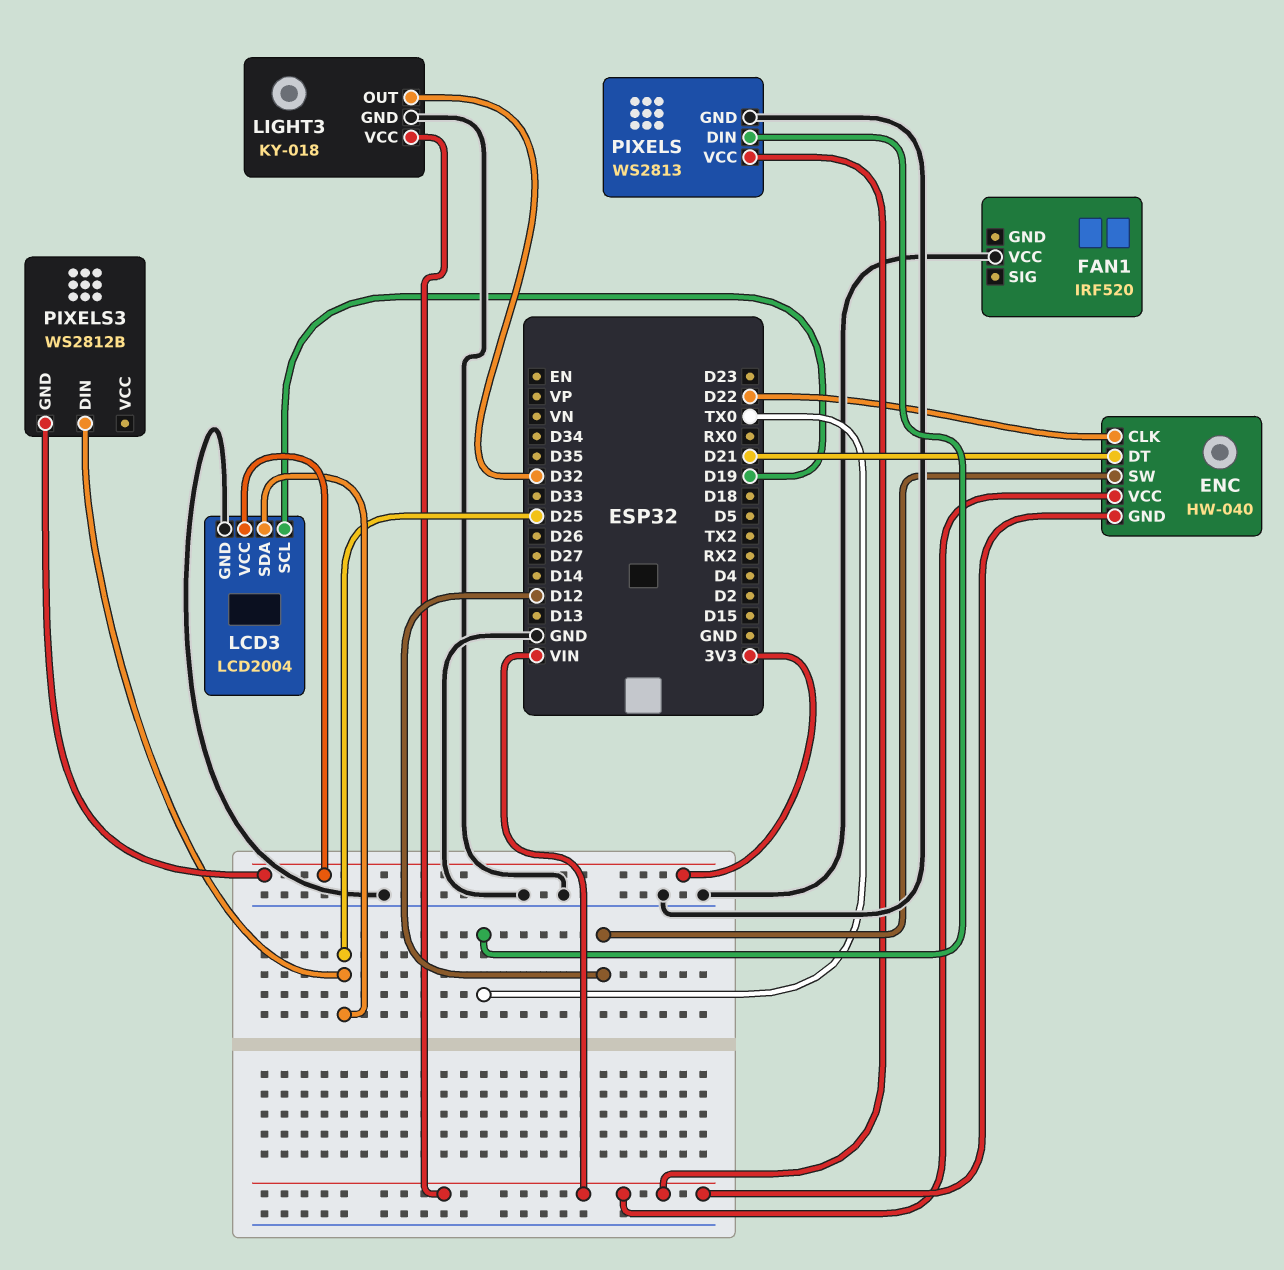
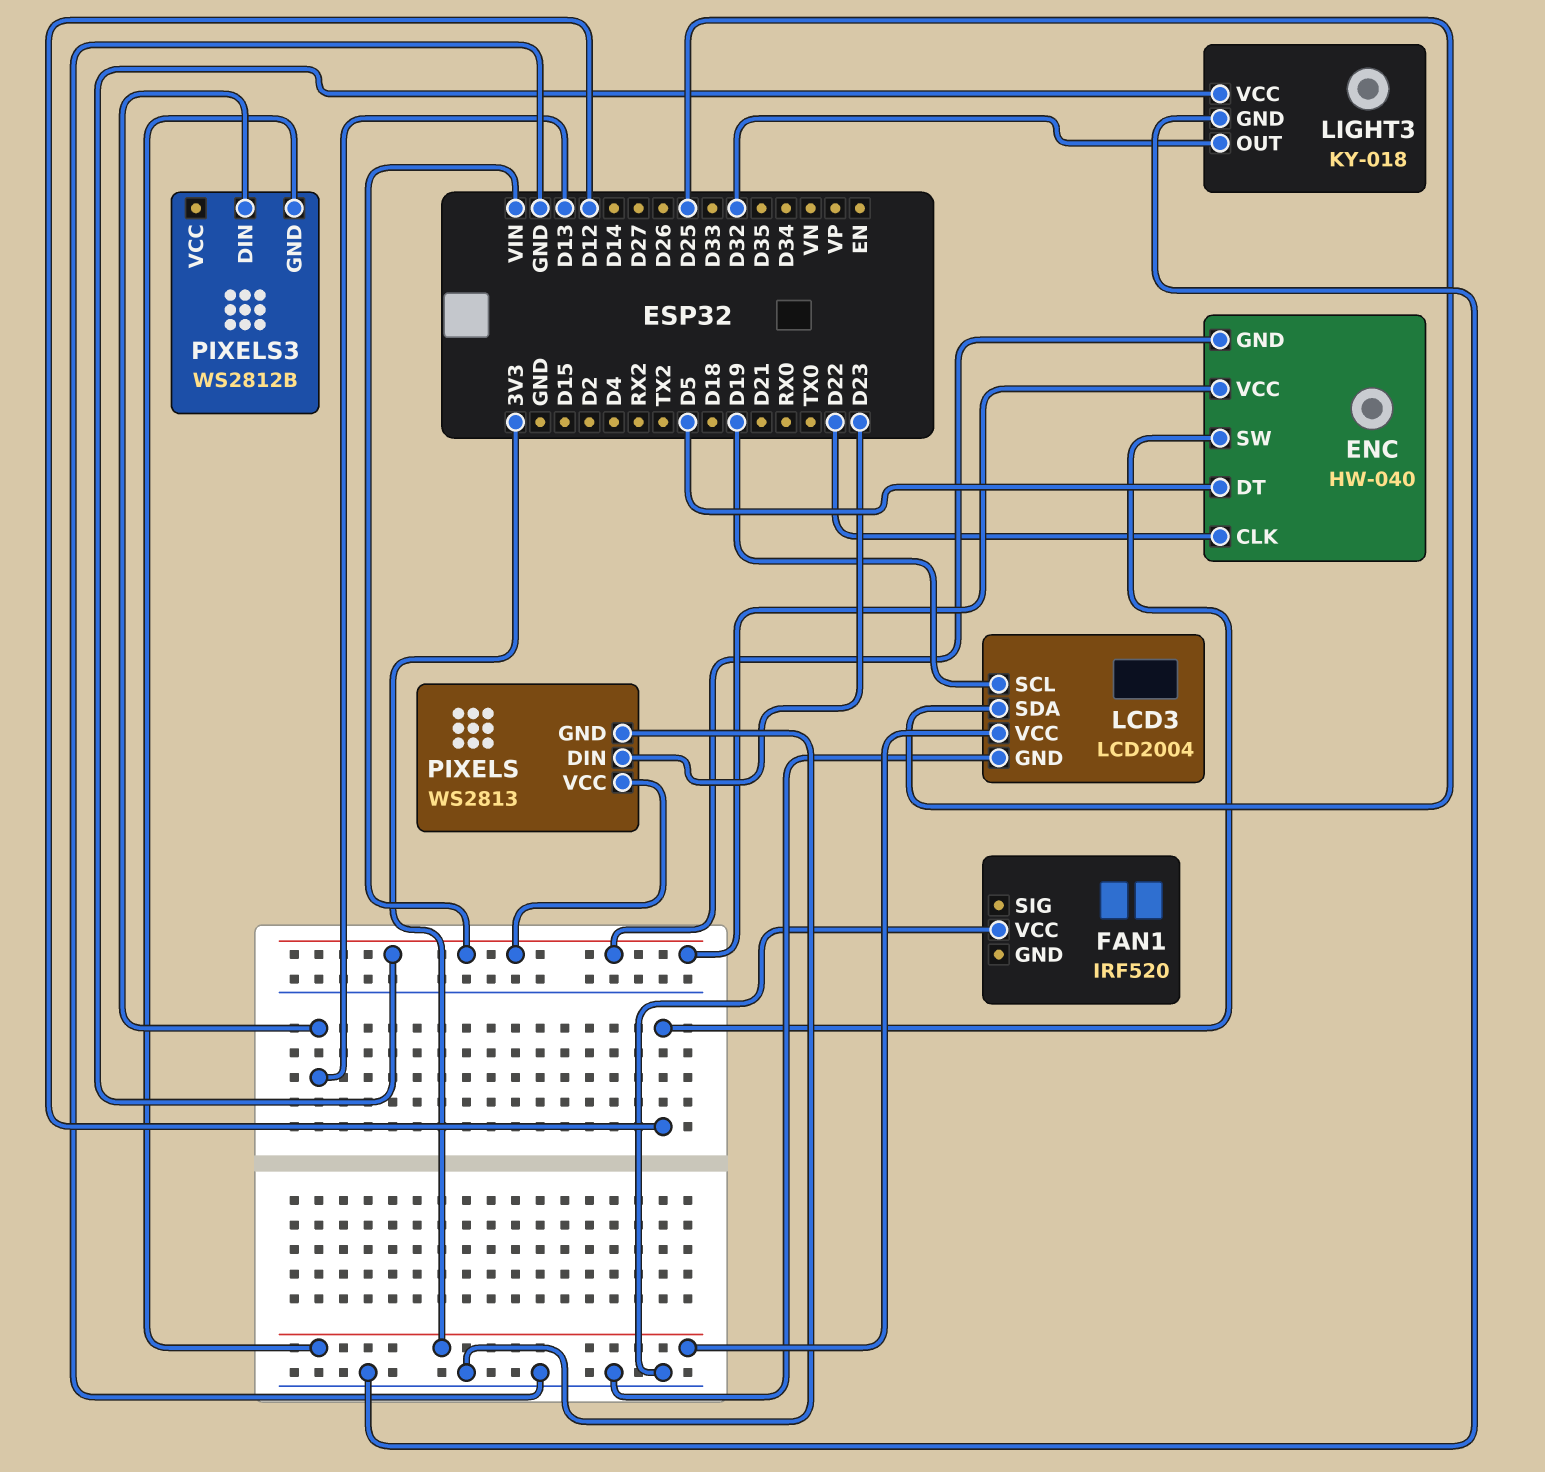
ENC pin DT: D21 -> D5
PIXELS pin DIN: TX0 -> D23
PIXELS3 pin DIN: D25 -> D13

